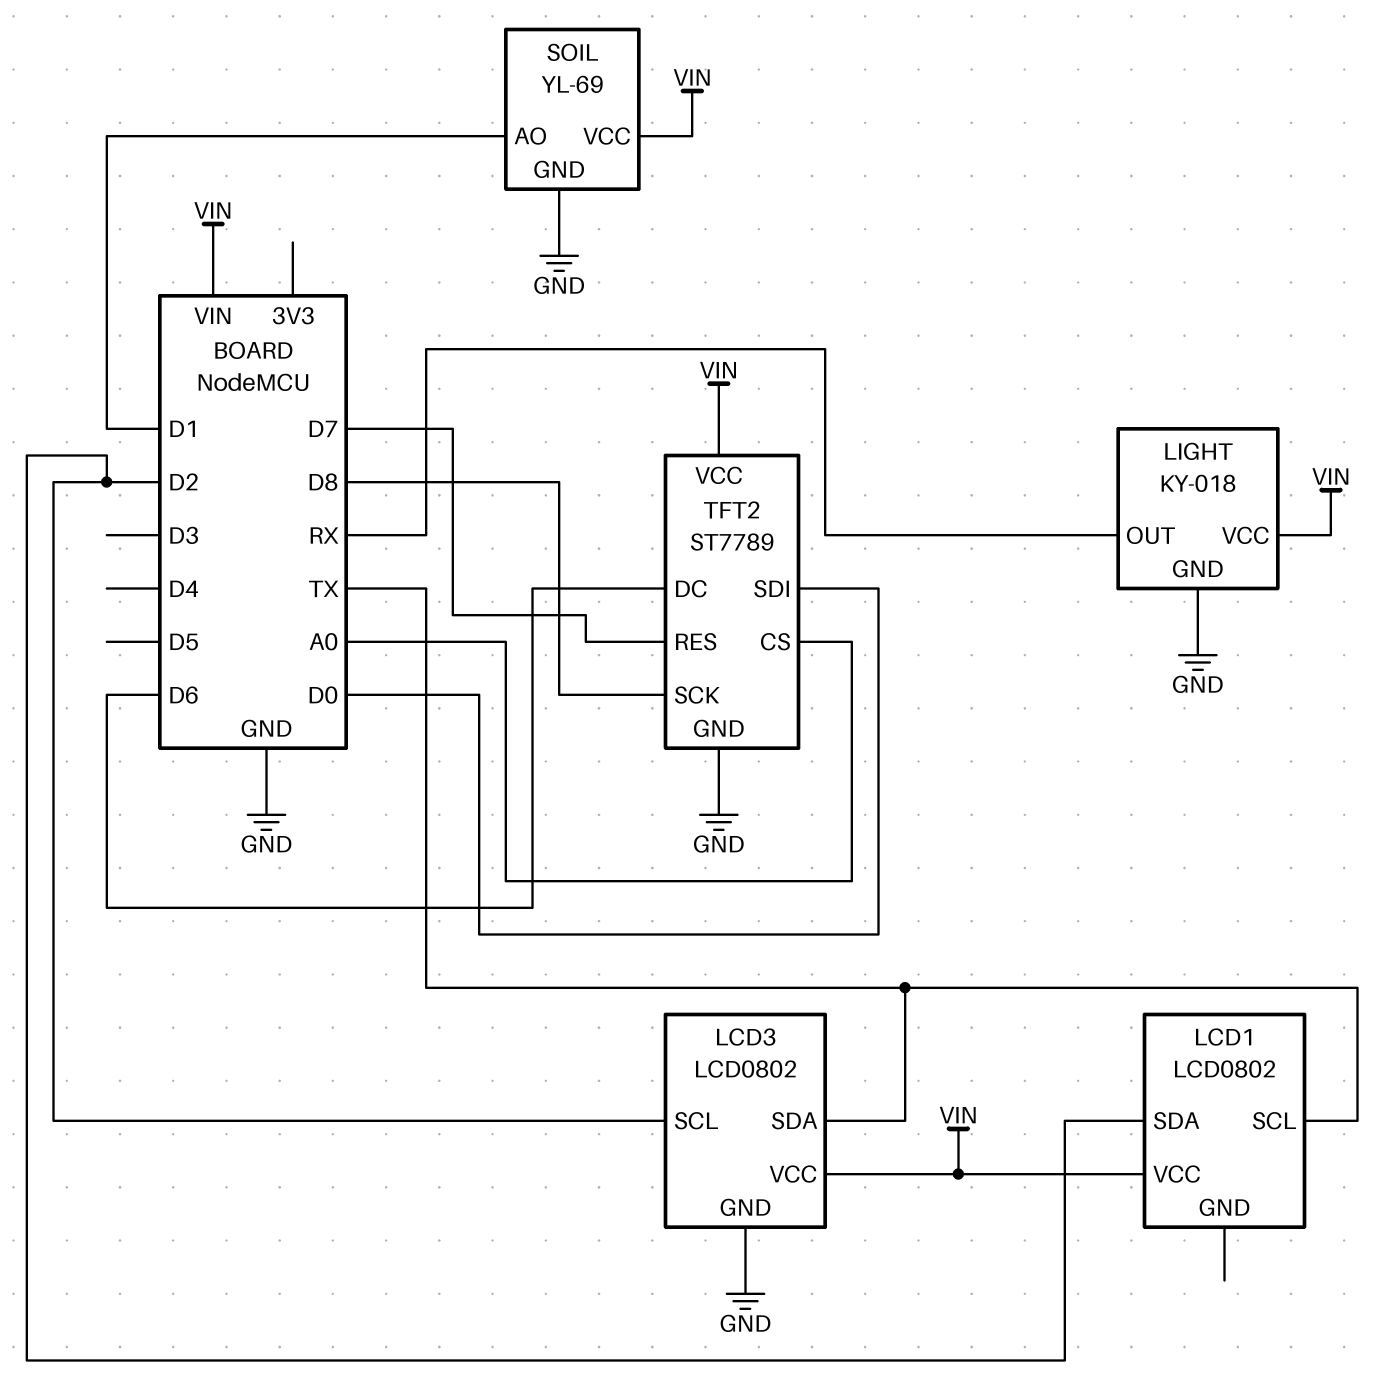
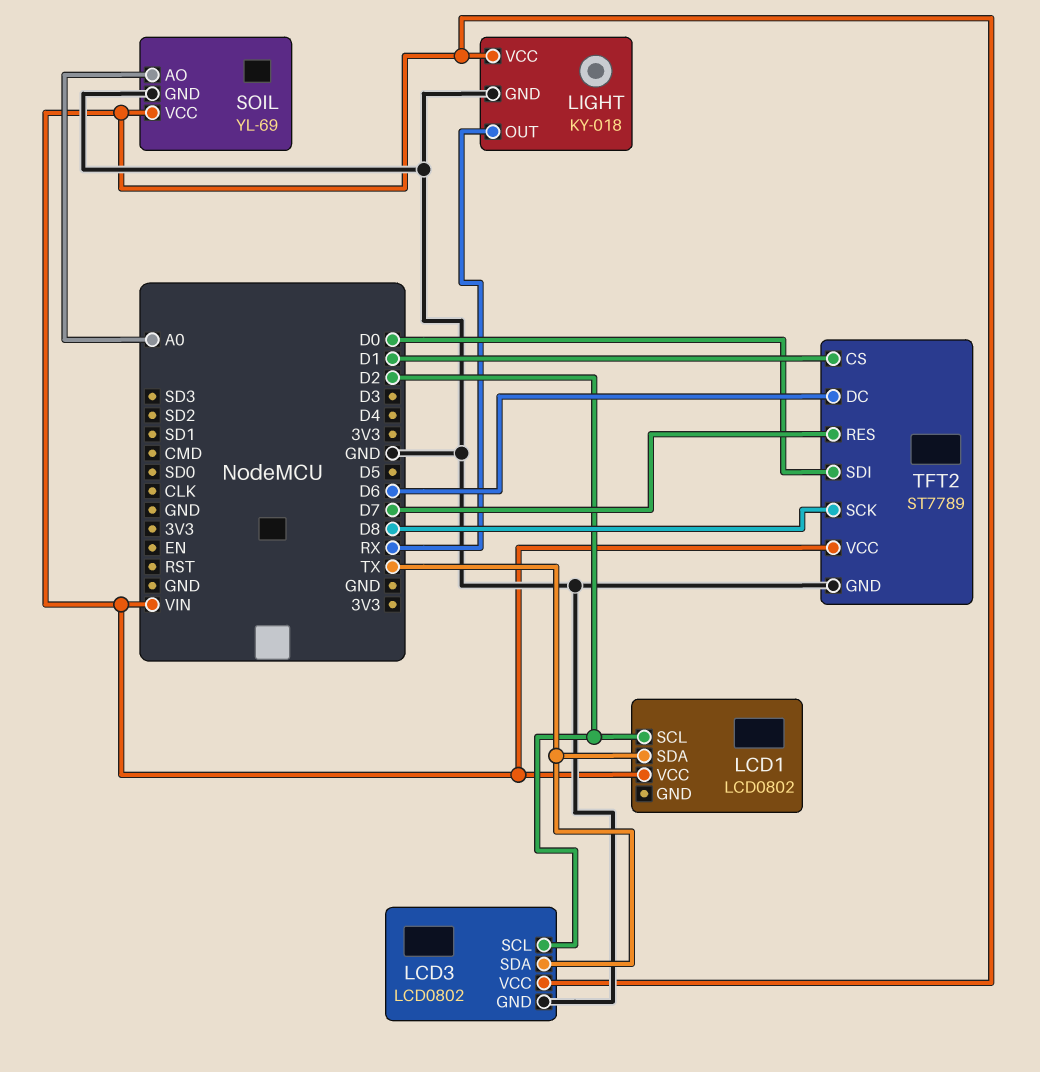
LCD1 pin SCL: TX -> D2
LCD1 pin SDA: D2 -> TX
SOIL pin AO: D1 -> A0
TFT2 pin CS: A0 -> D1

